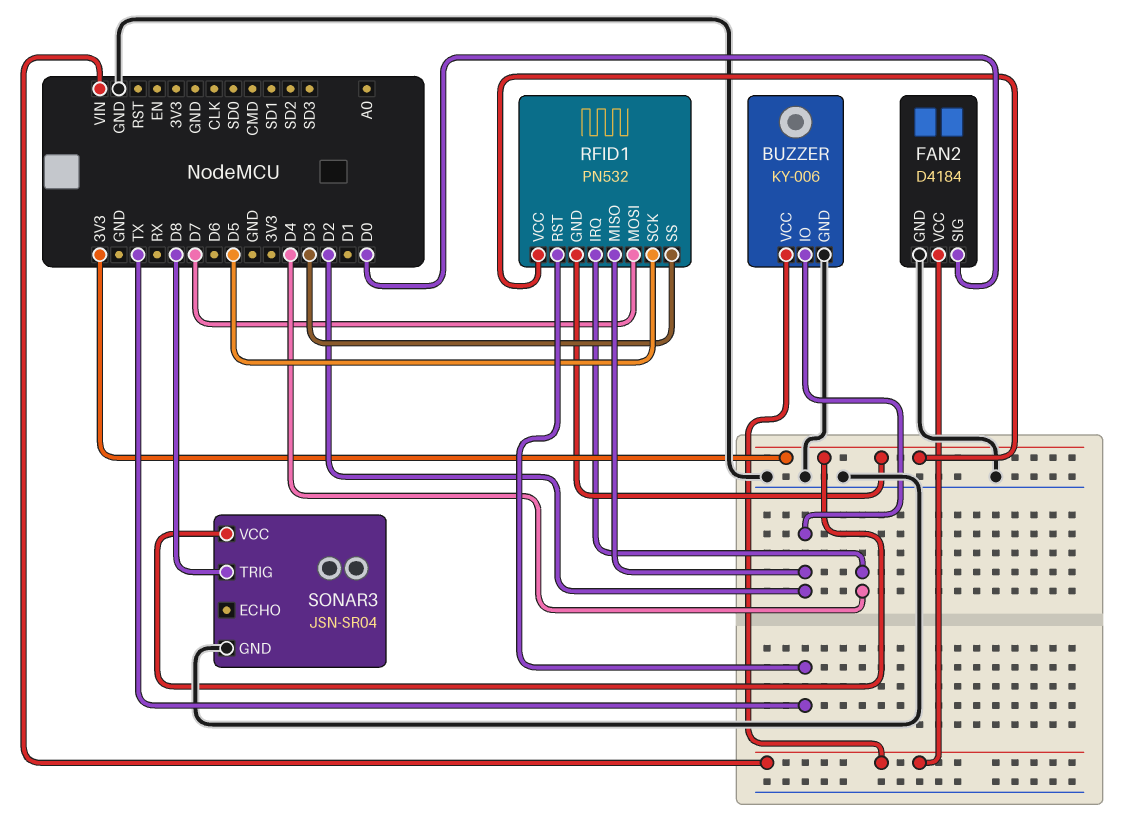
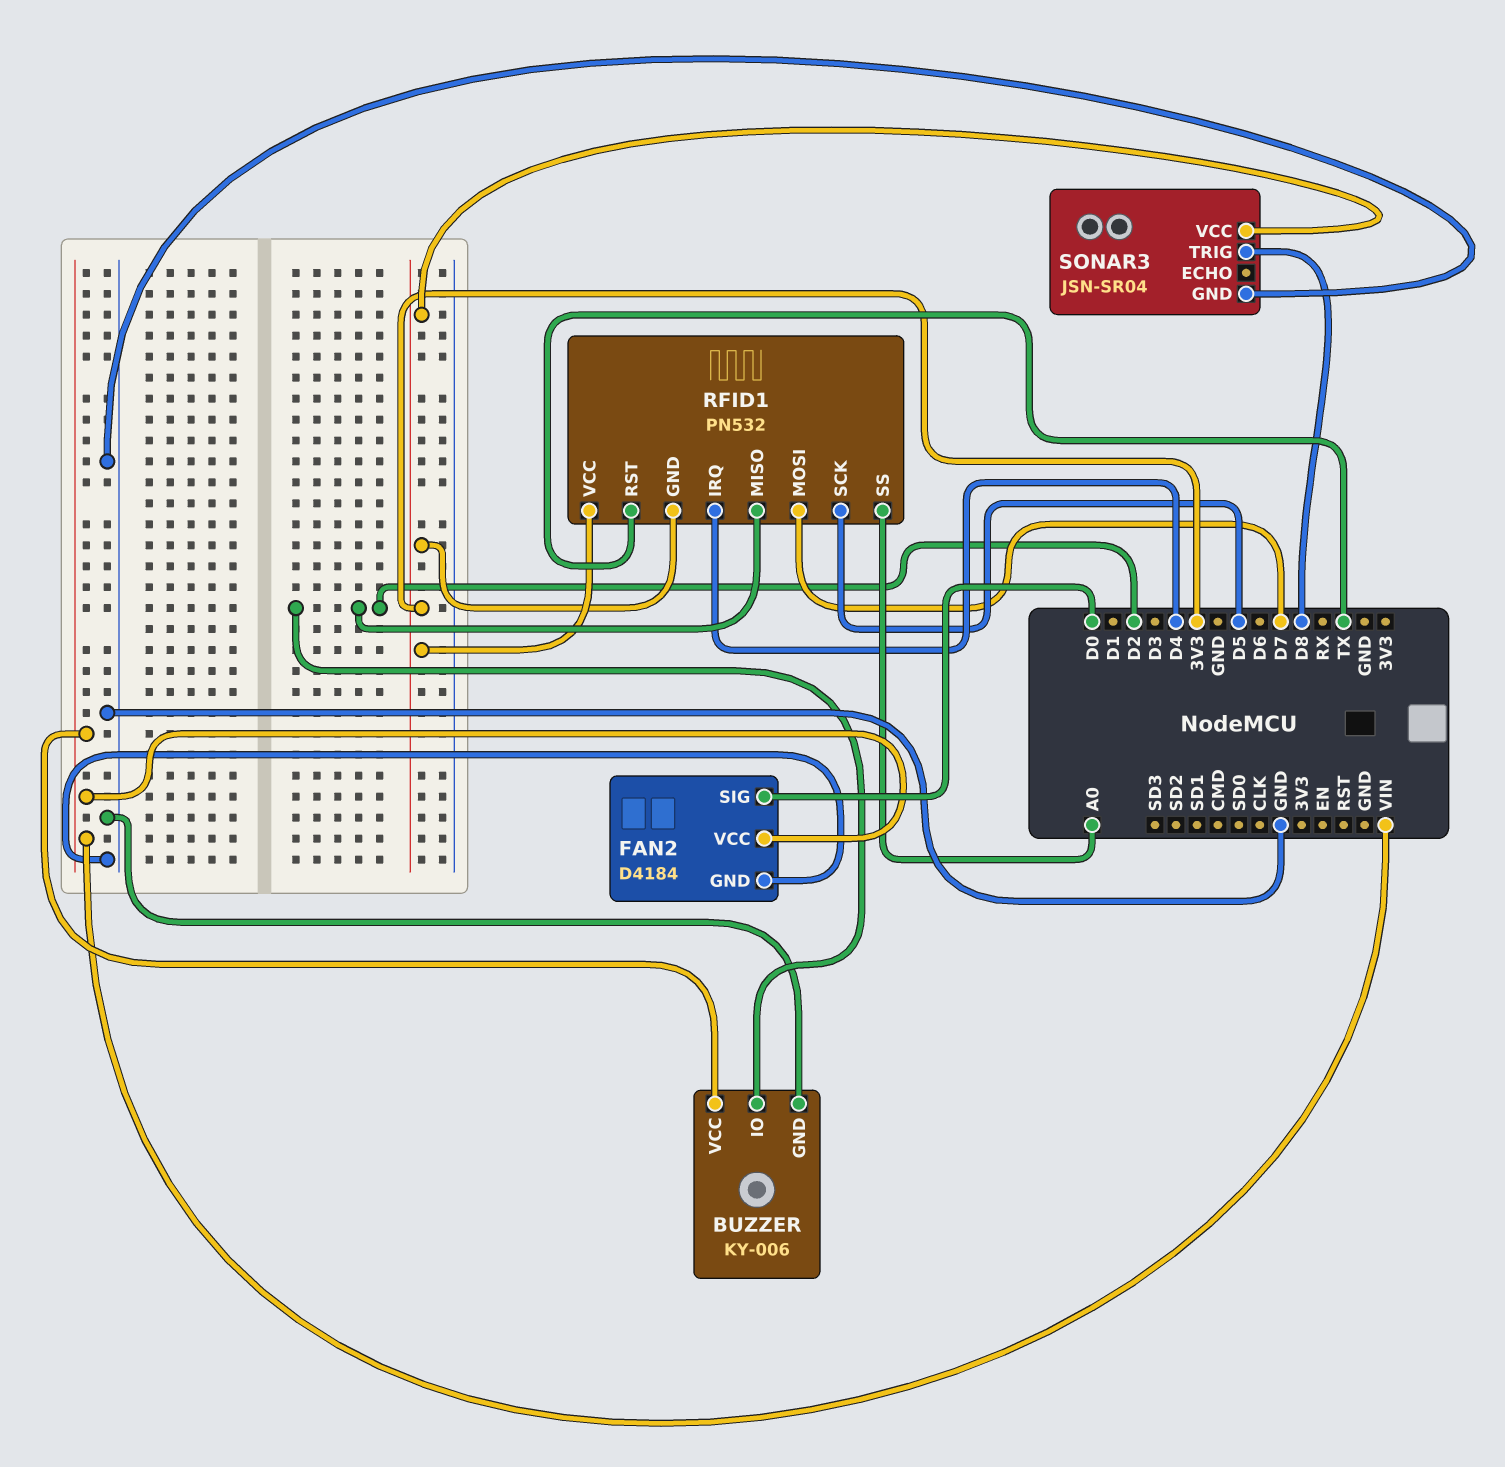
RFID1 pin SS: D3 -> A0

